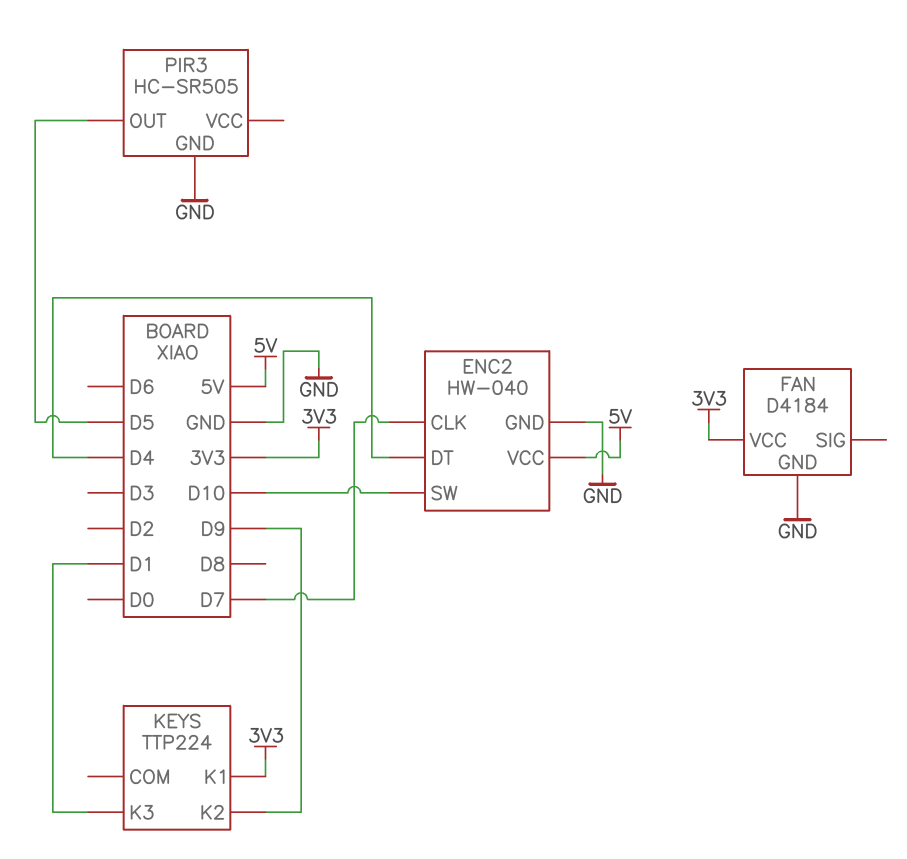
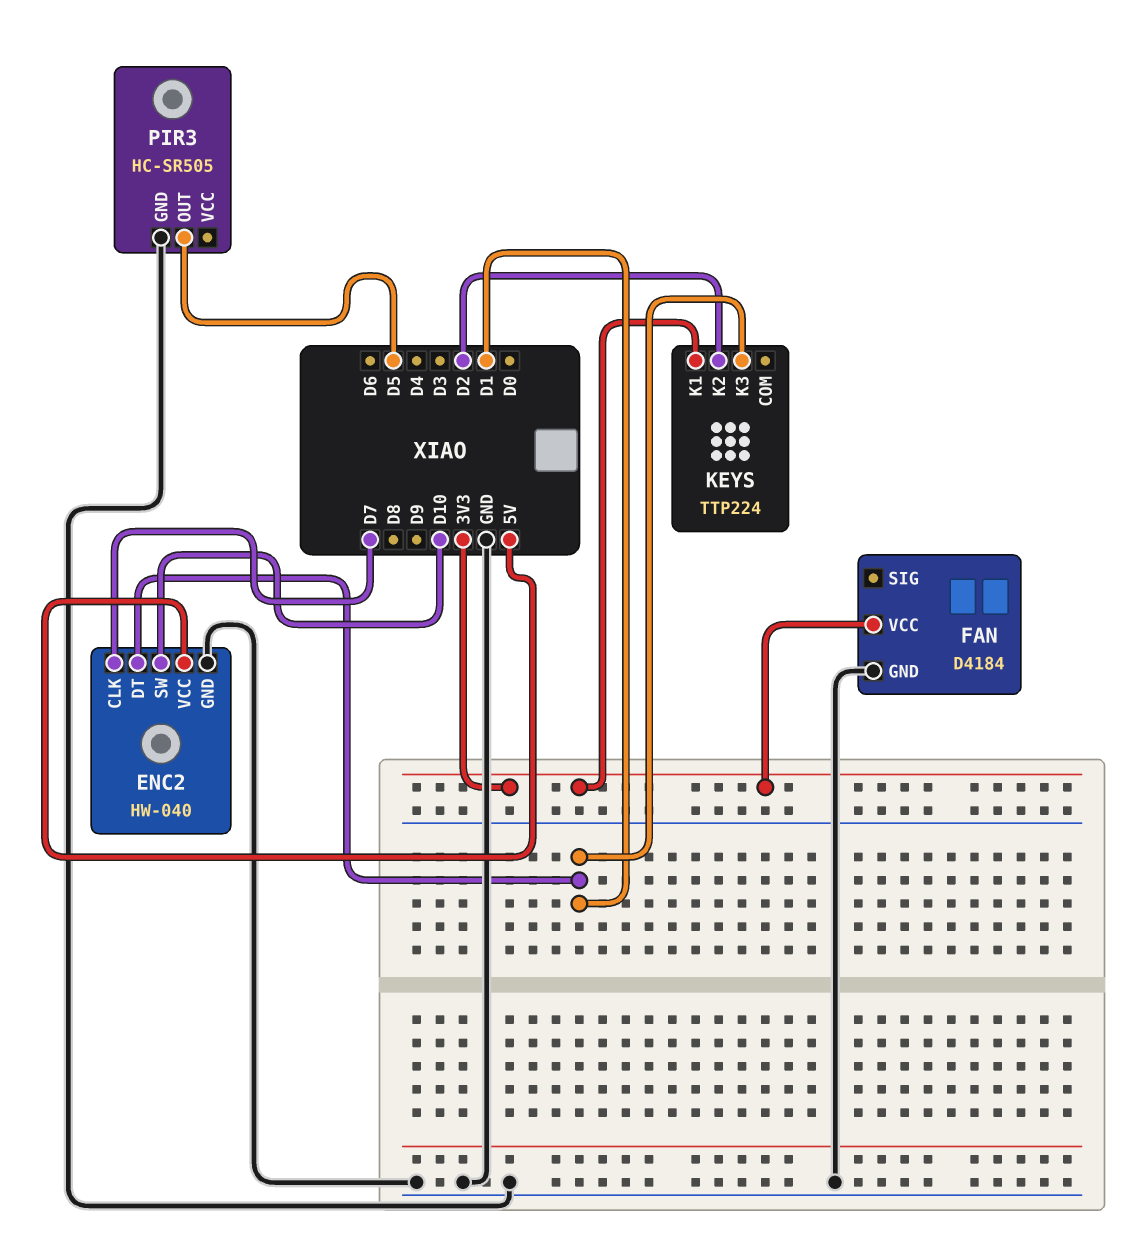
ENC2 pin DT: D4 -> D1
KEYS pin K2: D9 -> D2

